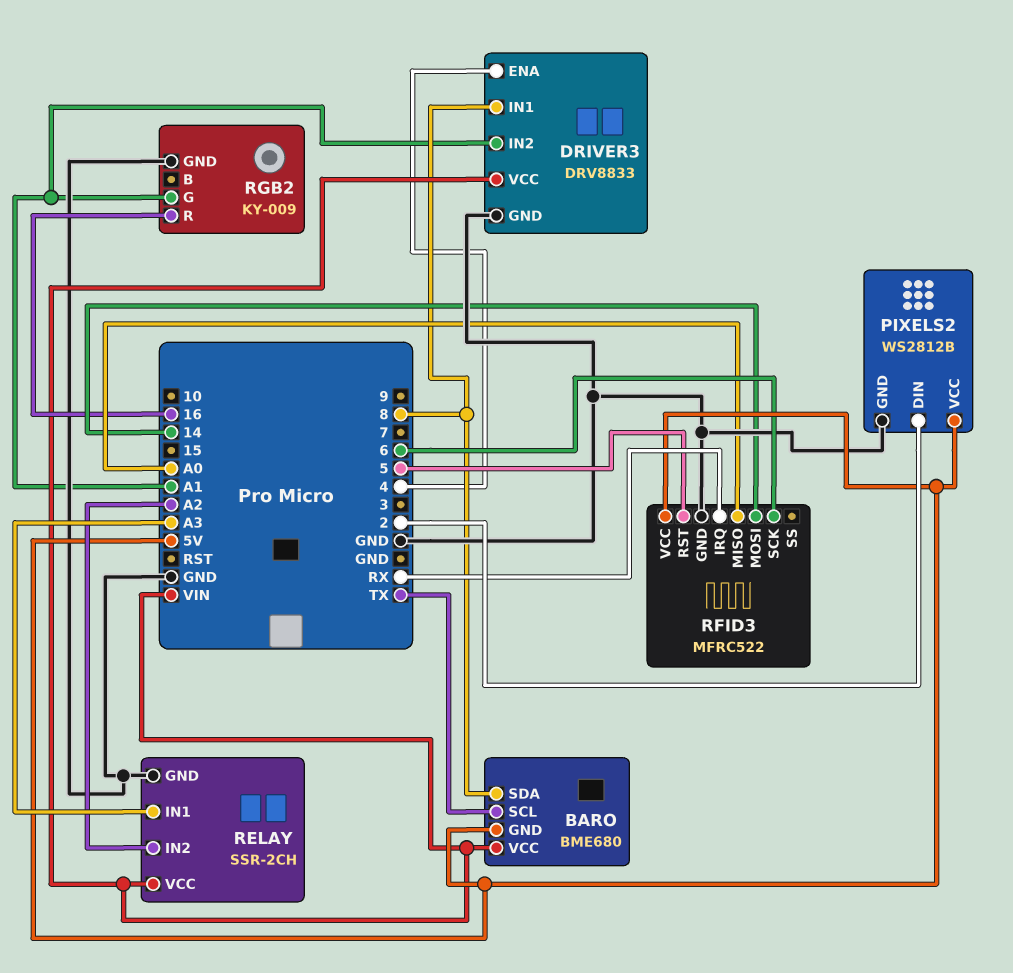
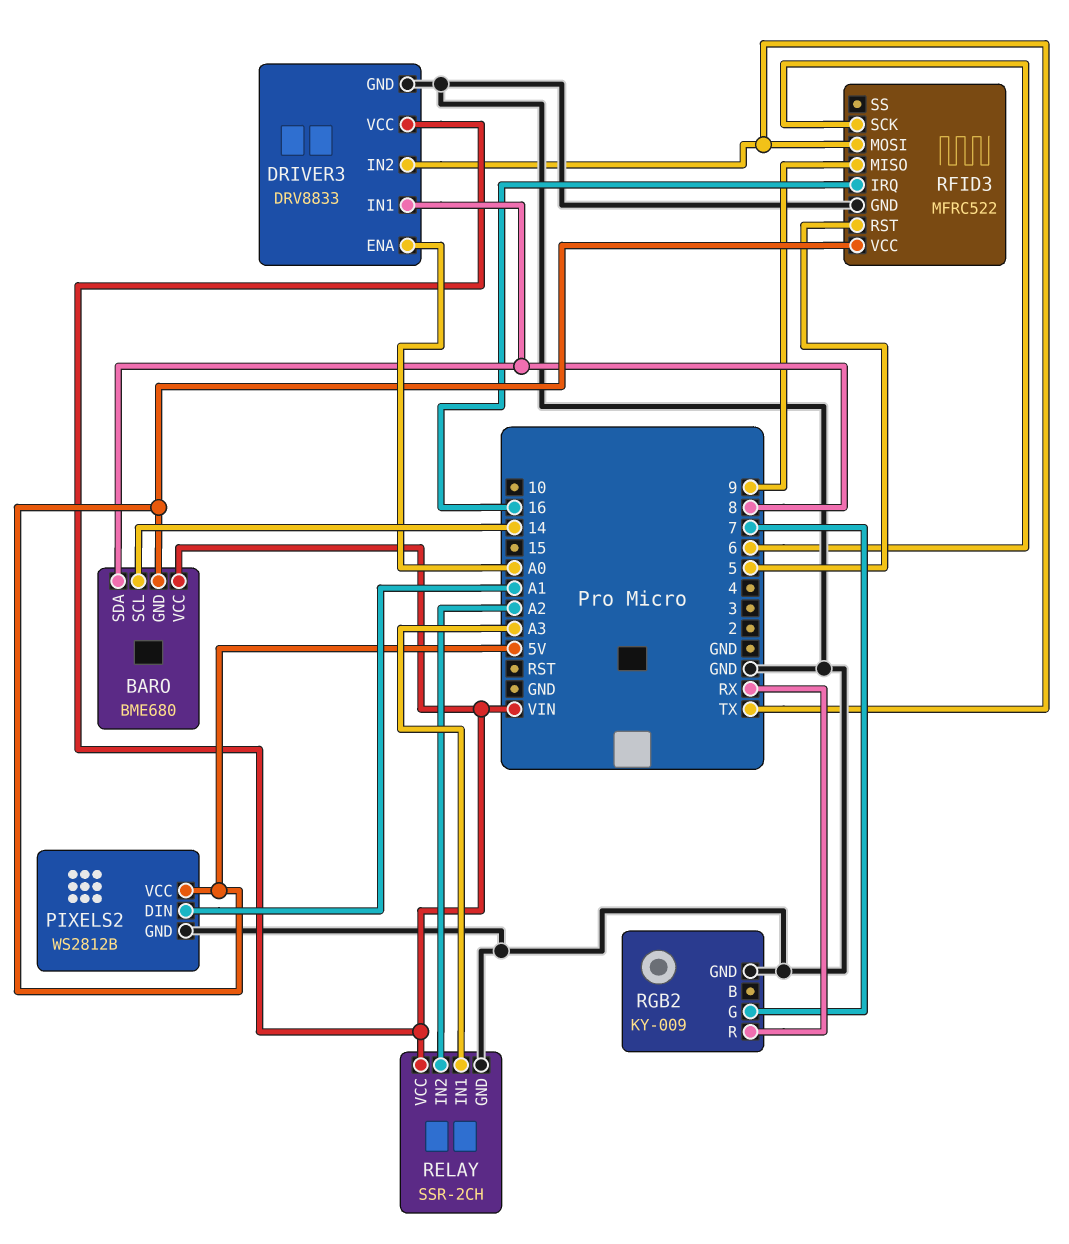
BARO pin SCL: TX -> 14
DRIVER3 pin ENA: 4 -> A0
DRIVER3 pin IN2: A1 -> TX
PIXELS2 pin DIN: 2 -> A1
RFID3 pin IRQ: RX -> 16
RFID3 pin MISO: A0 -> 9
RFID3 pin MOSI: 14 -> TX
RGB2 pin G: A1 -> 7
RGB2 pin R: 16 -> RX

